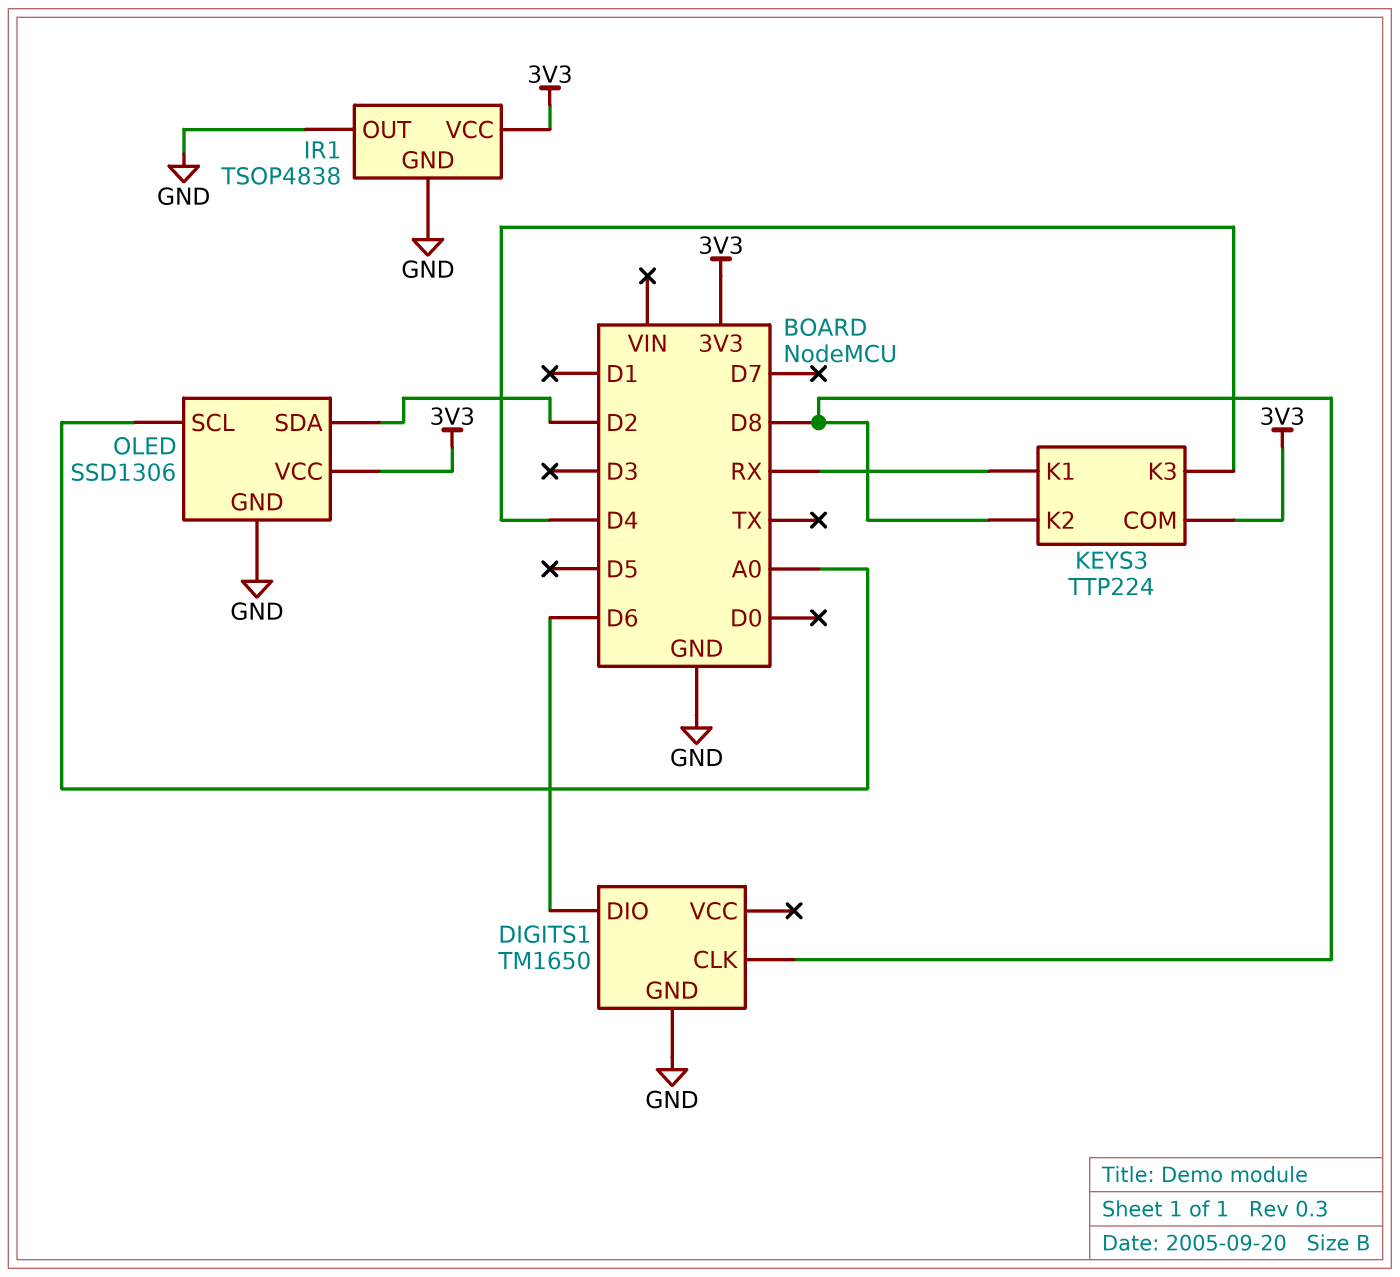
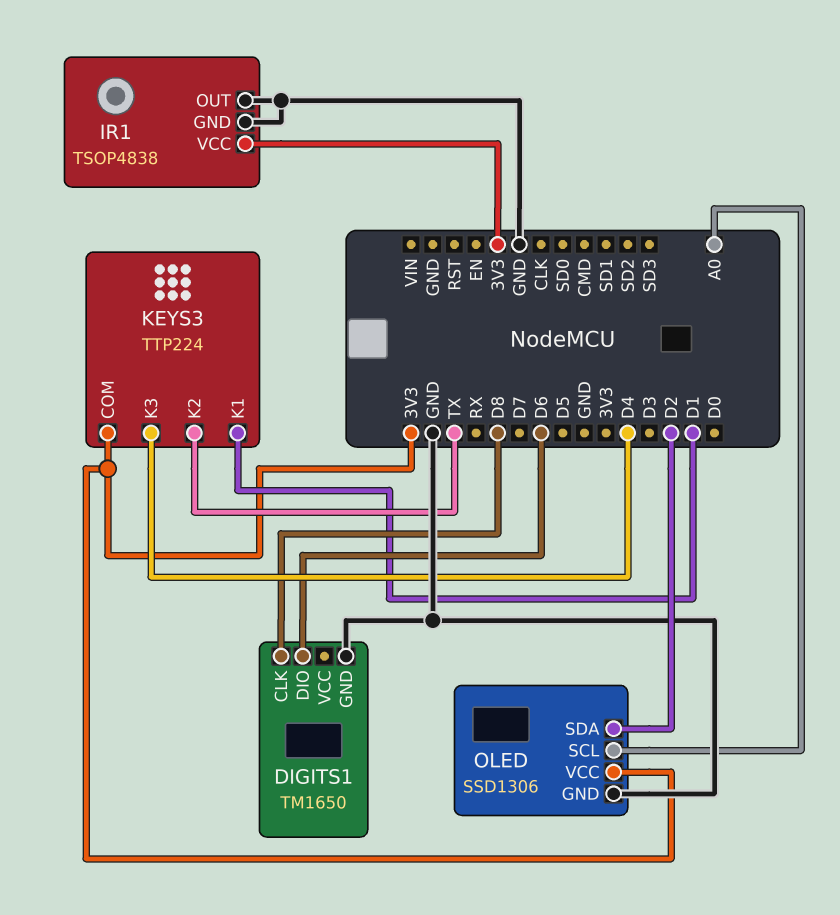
KEYS3 pin K1: RX -> D1
KEYS3 pin K2: D8 -> TX

